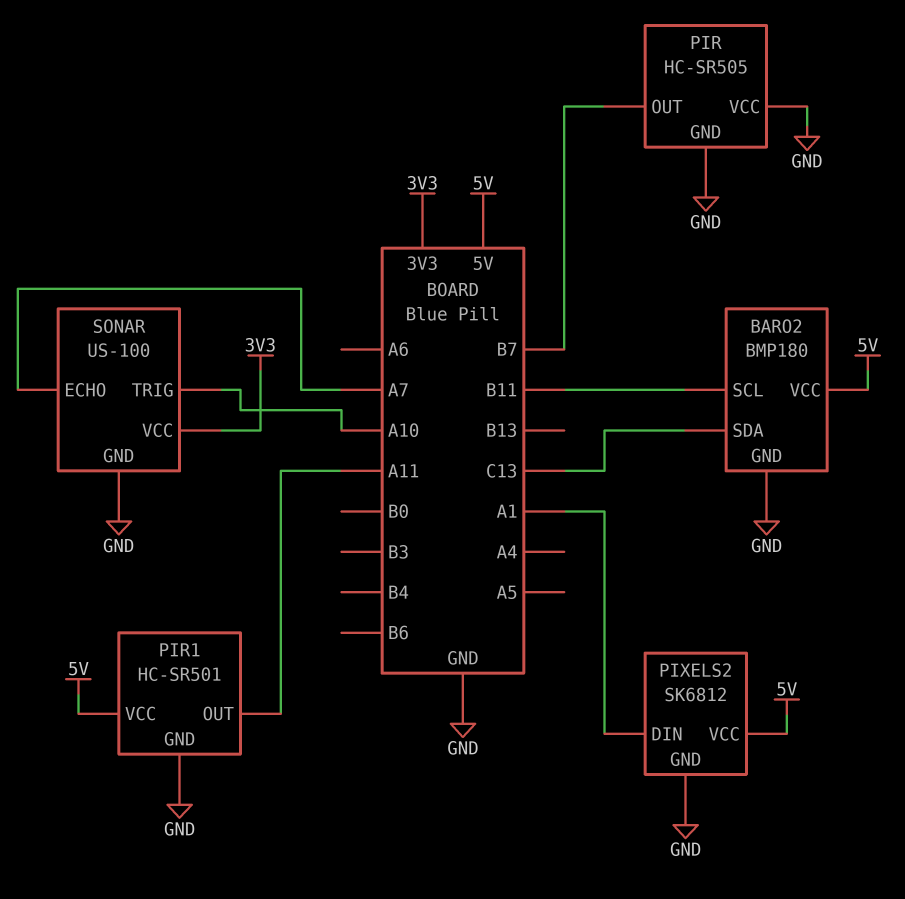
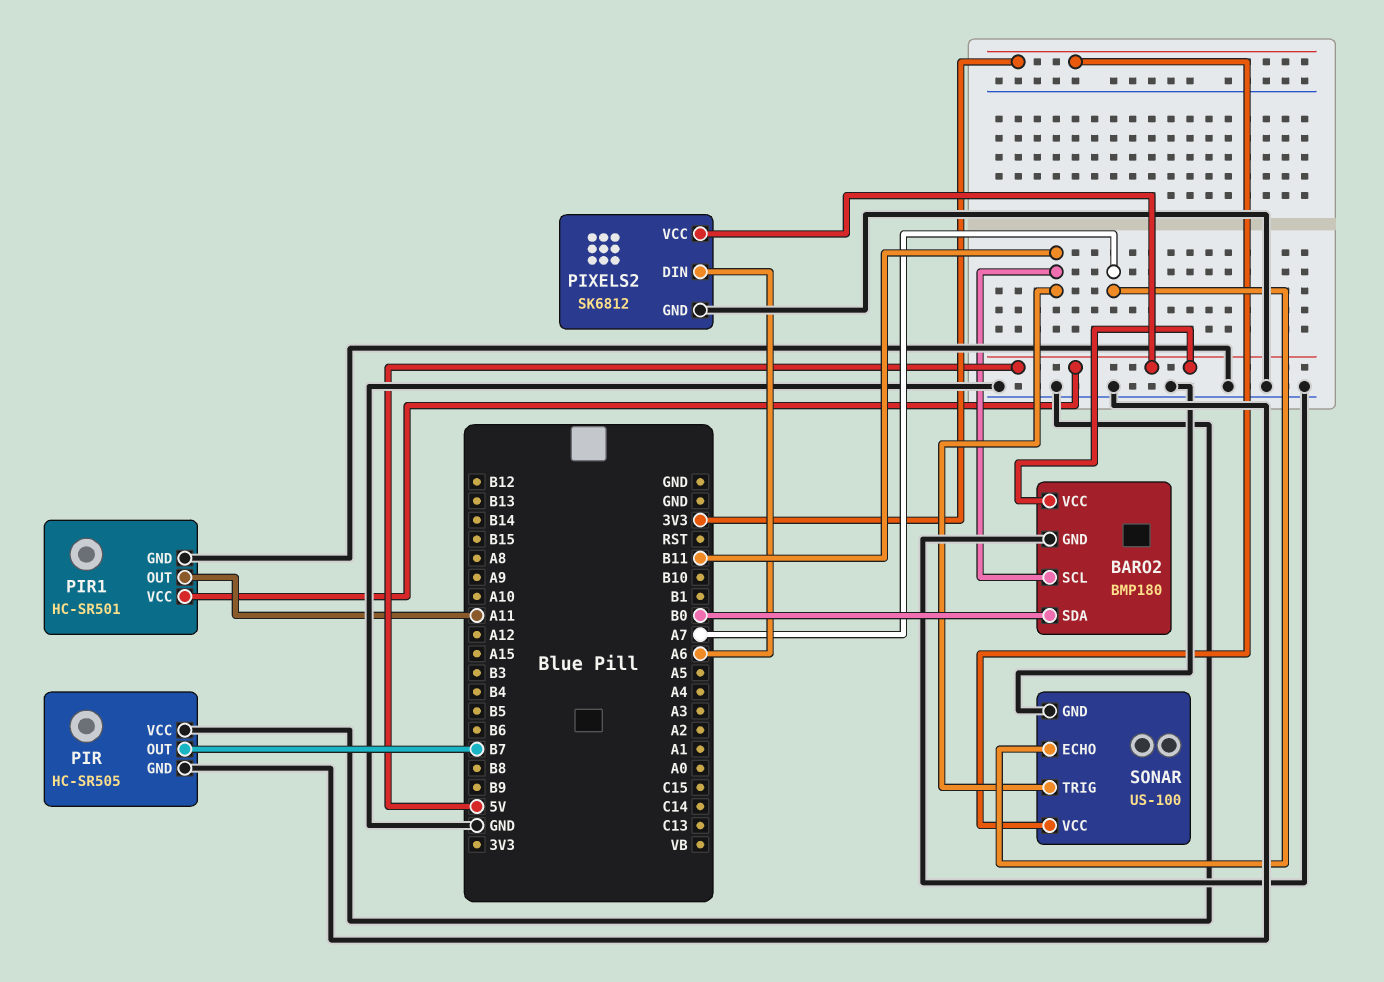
BARO2 pin SDA: C13 -> B0
PIXELS2 pin DIN: A1 -> A6
SONAR pin TRIG: A10 -> B11

